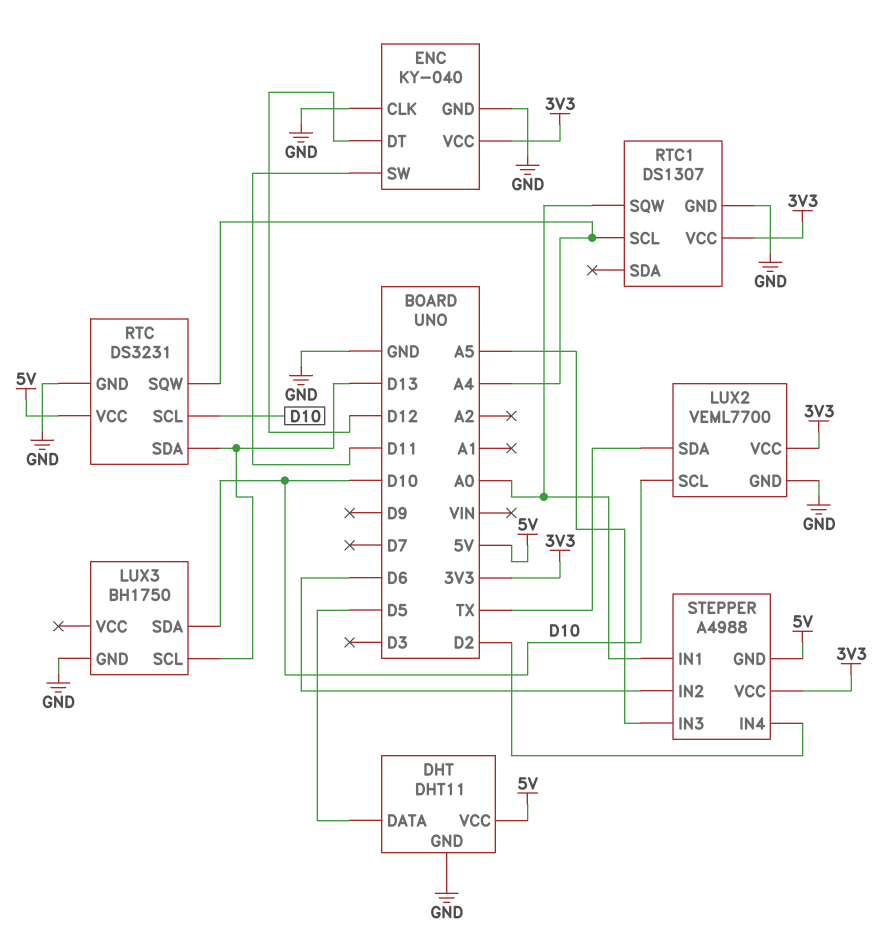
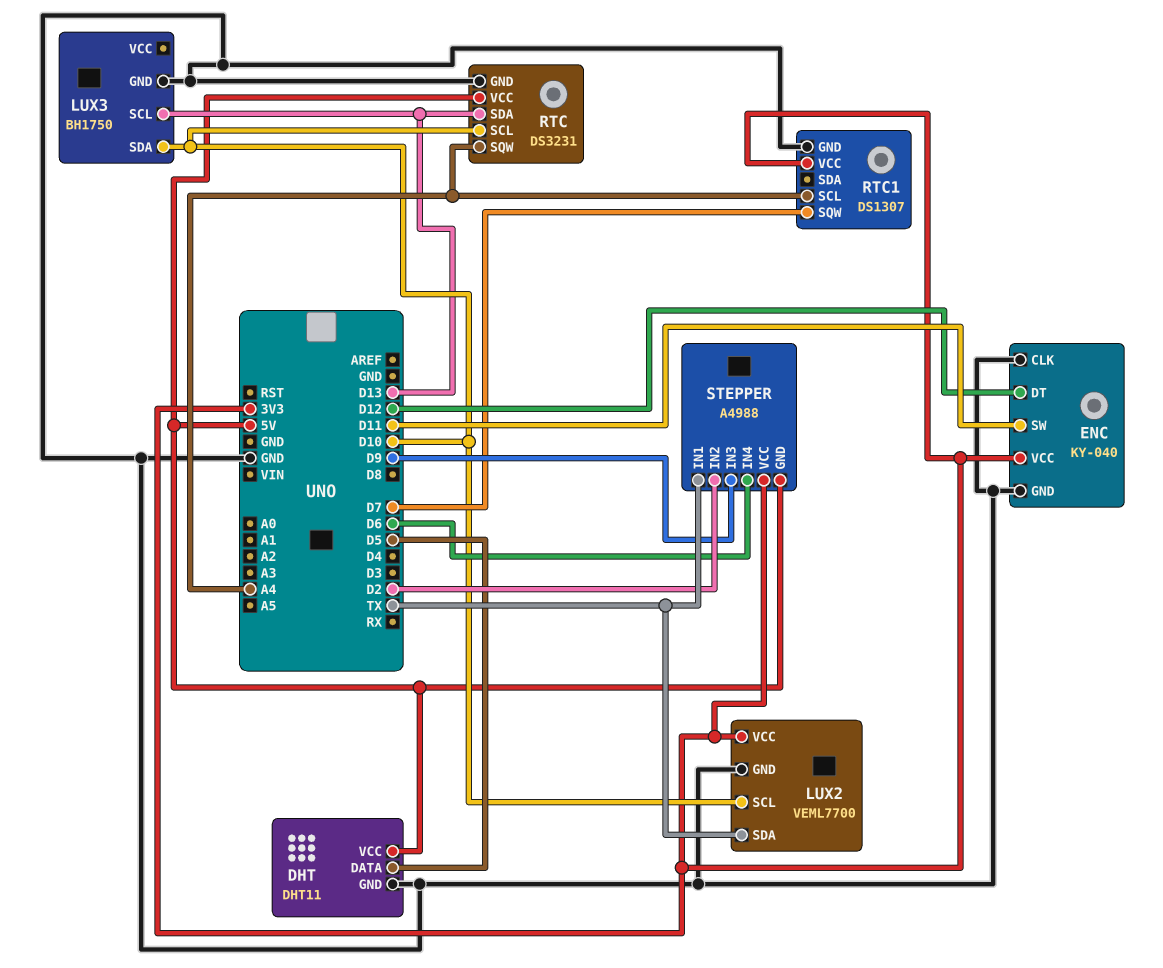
RTC1 pin SQW: A0 -> D7
STEPPER pin IN1: A0 -> TX
STEPPER pin IN2: D6 -> D2
STEPPER pin IN3: A5 -> D9
STEPPER pin IN4: D2 -> D6

